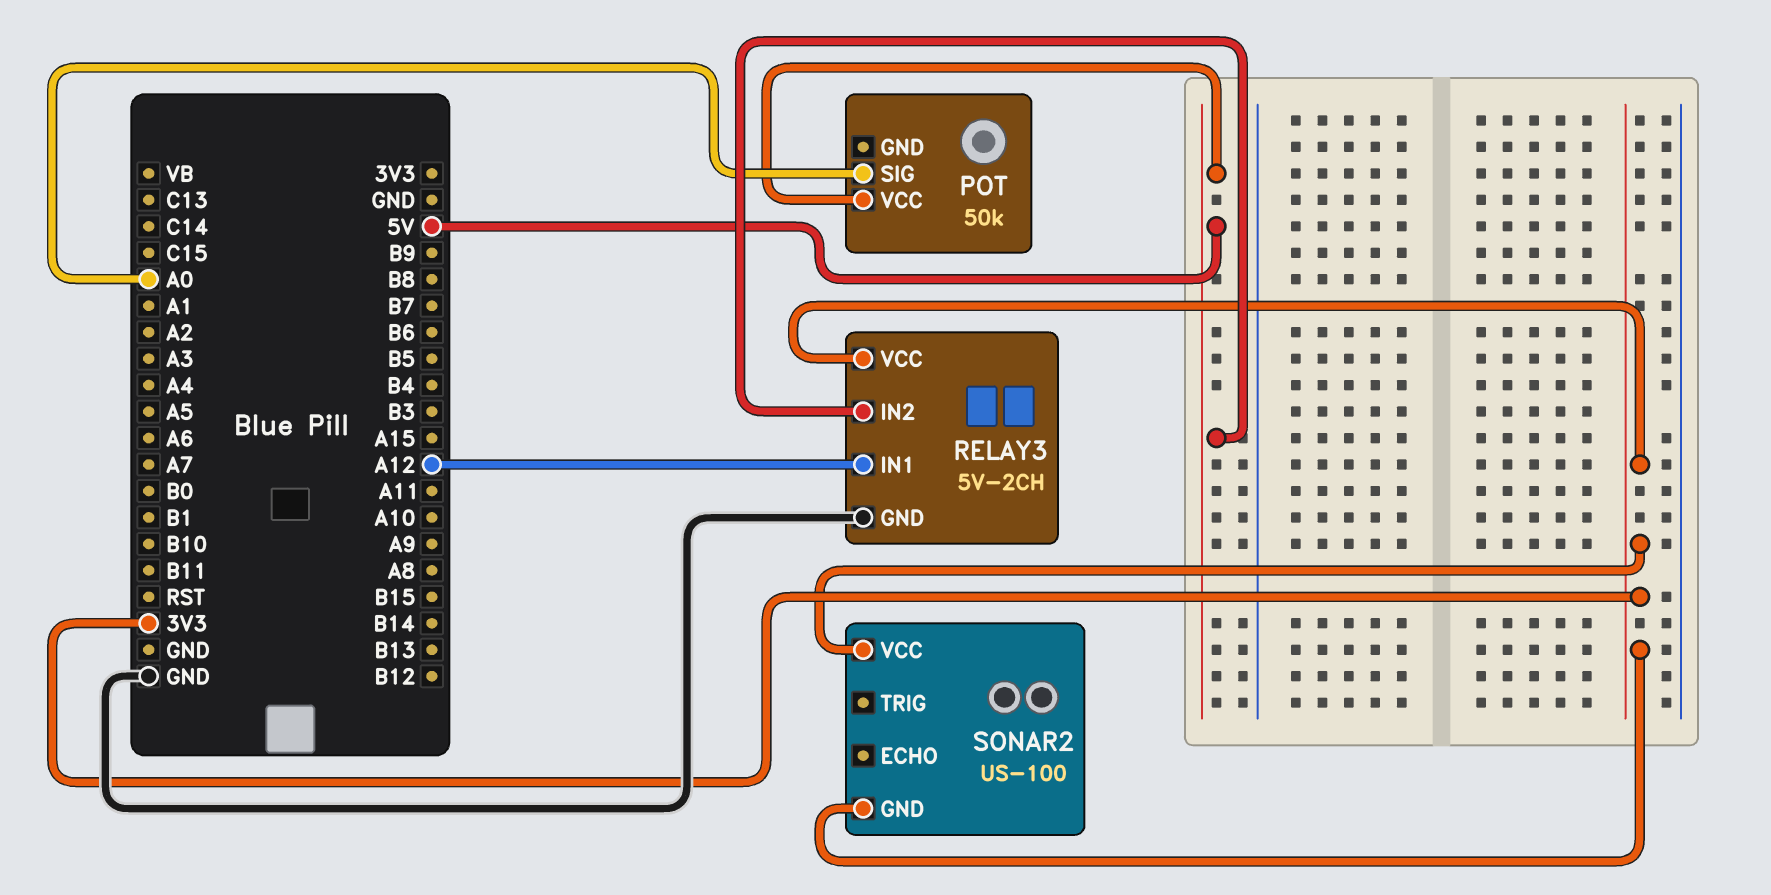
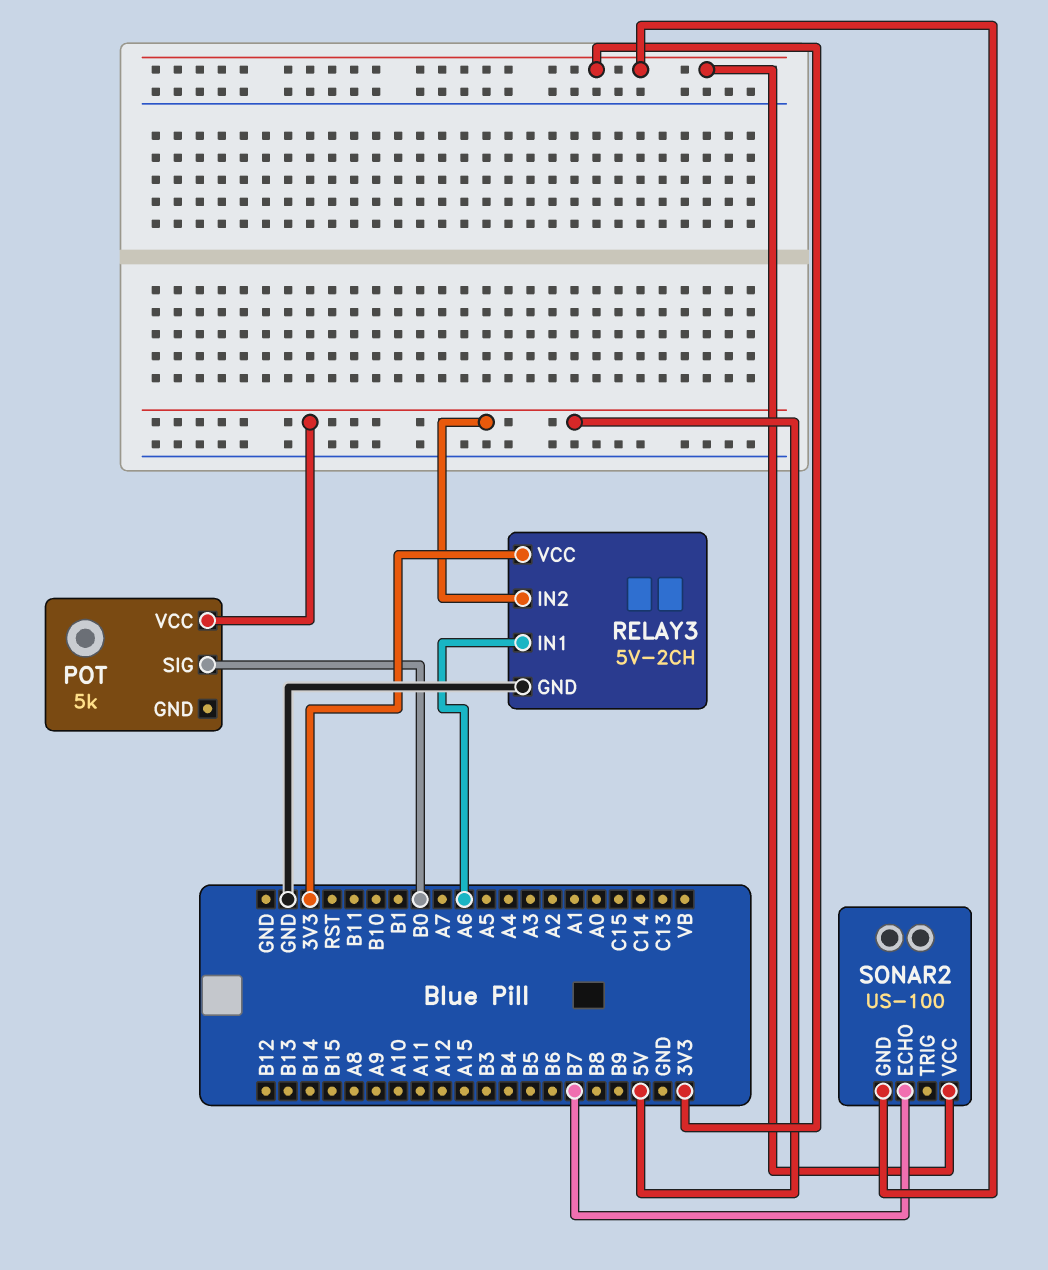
POT: 50k -> 5k
POT pin SIG: A0 -> B0
RELAY3 pin IN1: A12 -> A6
SONAR2 pin ECHO: none -> B7

